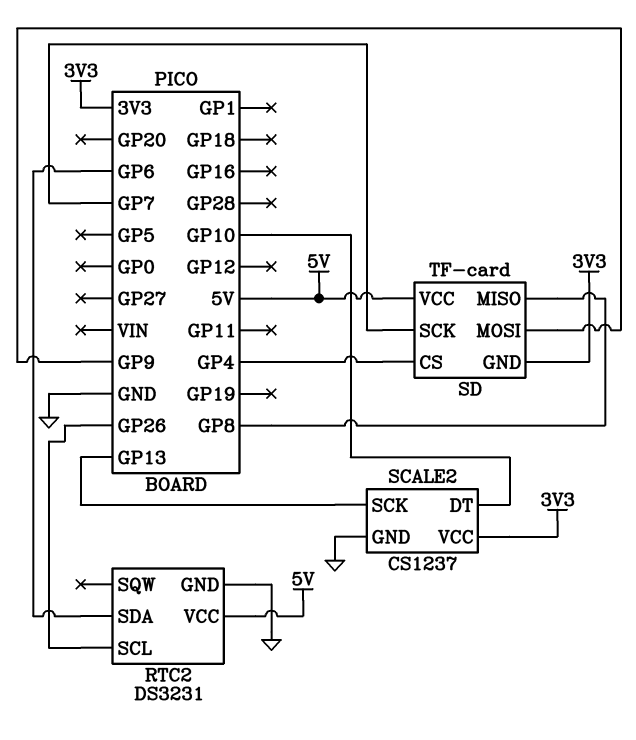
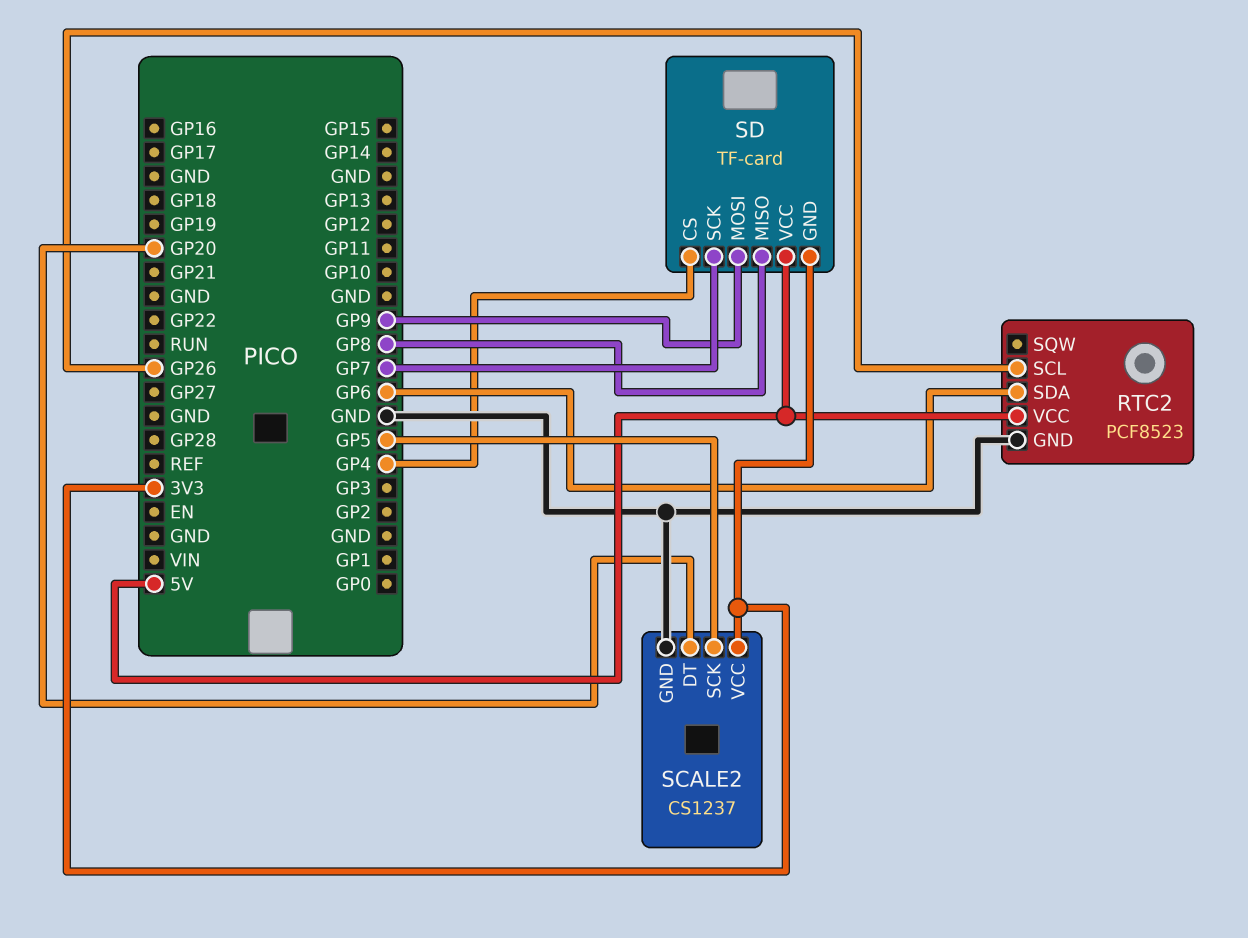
RTC2: DS3231 -> PCF8523
SCALE2 pin DT: GP10 -> GP20
SCALE2 pin SCK: GP13 -> GP5

